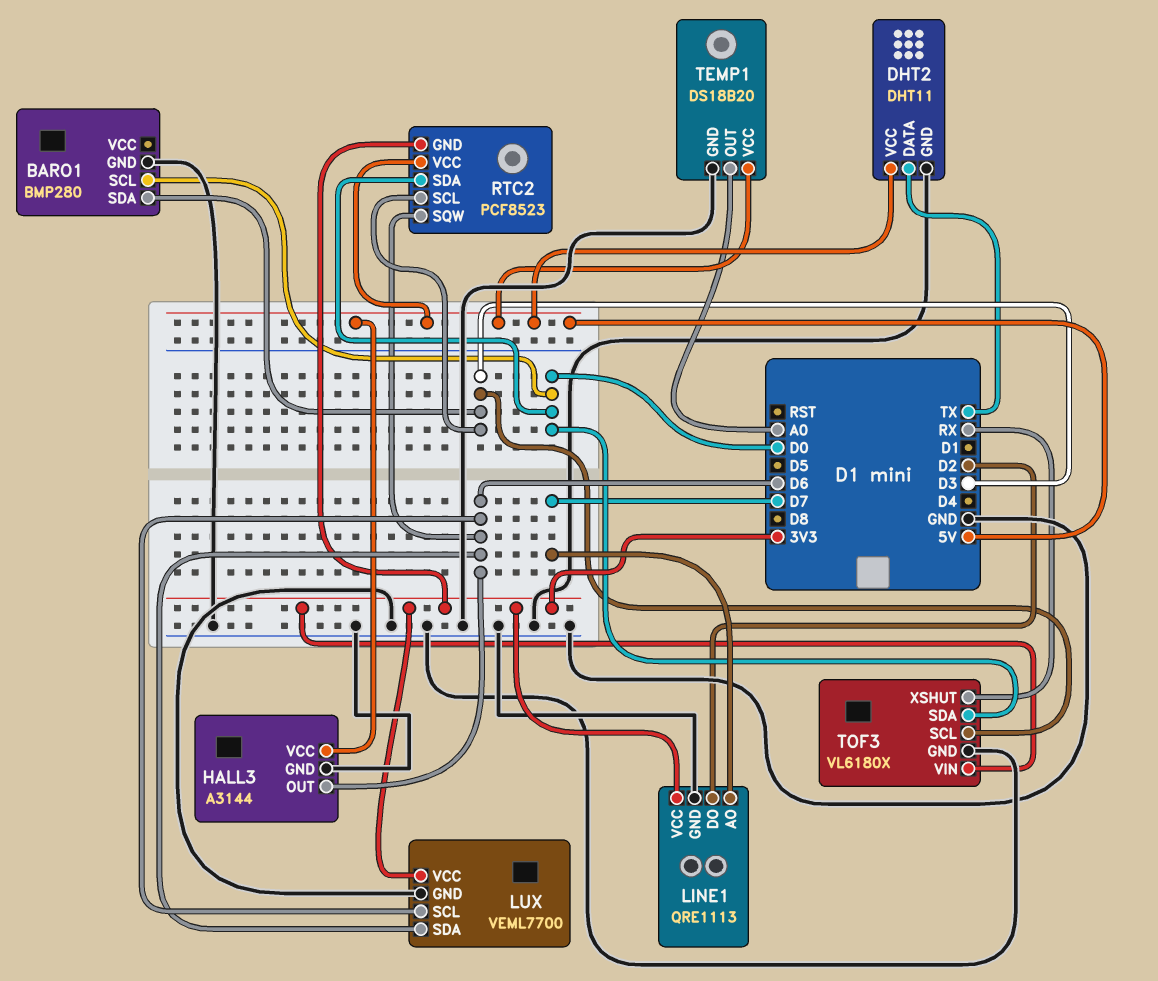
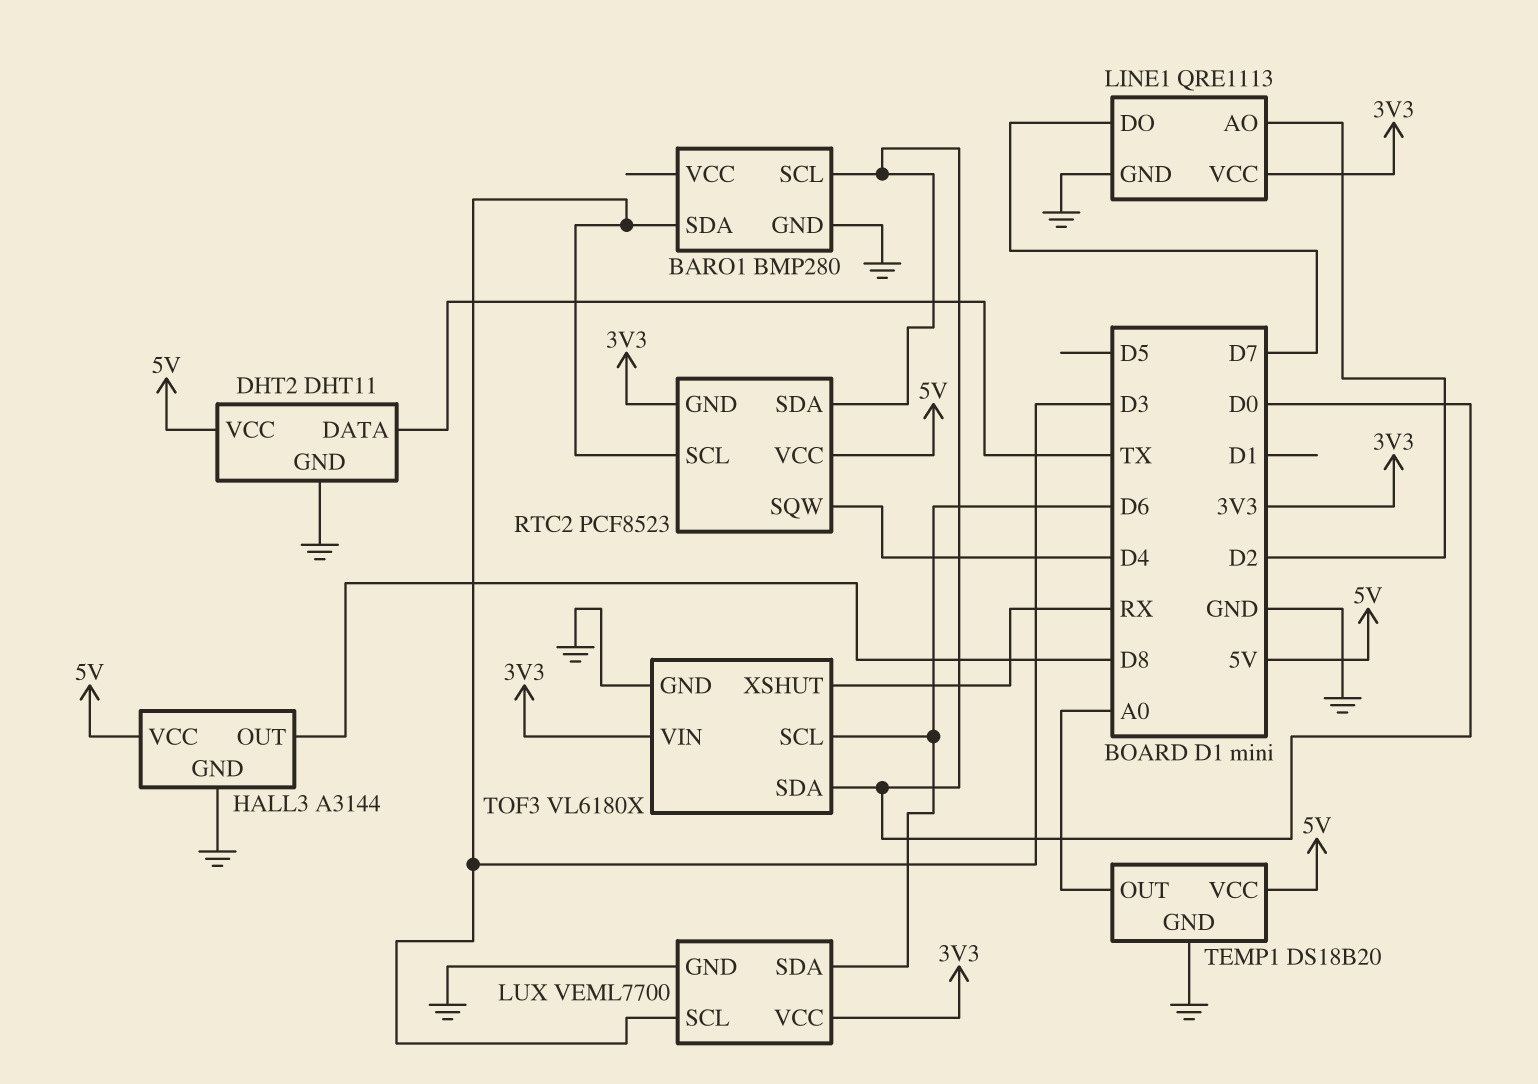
HALL3 pin OUT: D6 -> D8
LINE1 pin AO: D7 -> D2
LINE1 pin DO: D2 -> D7
LUX pin SCL: D6 -> D3
RTC2 pin SQW: D6 -> D4
TOF3 pin SCL: D3 -> D6

